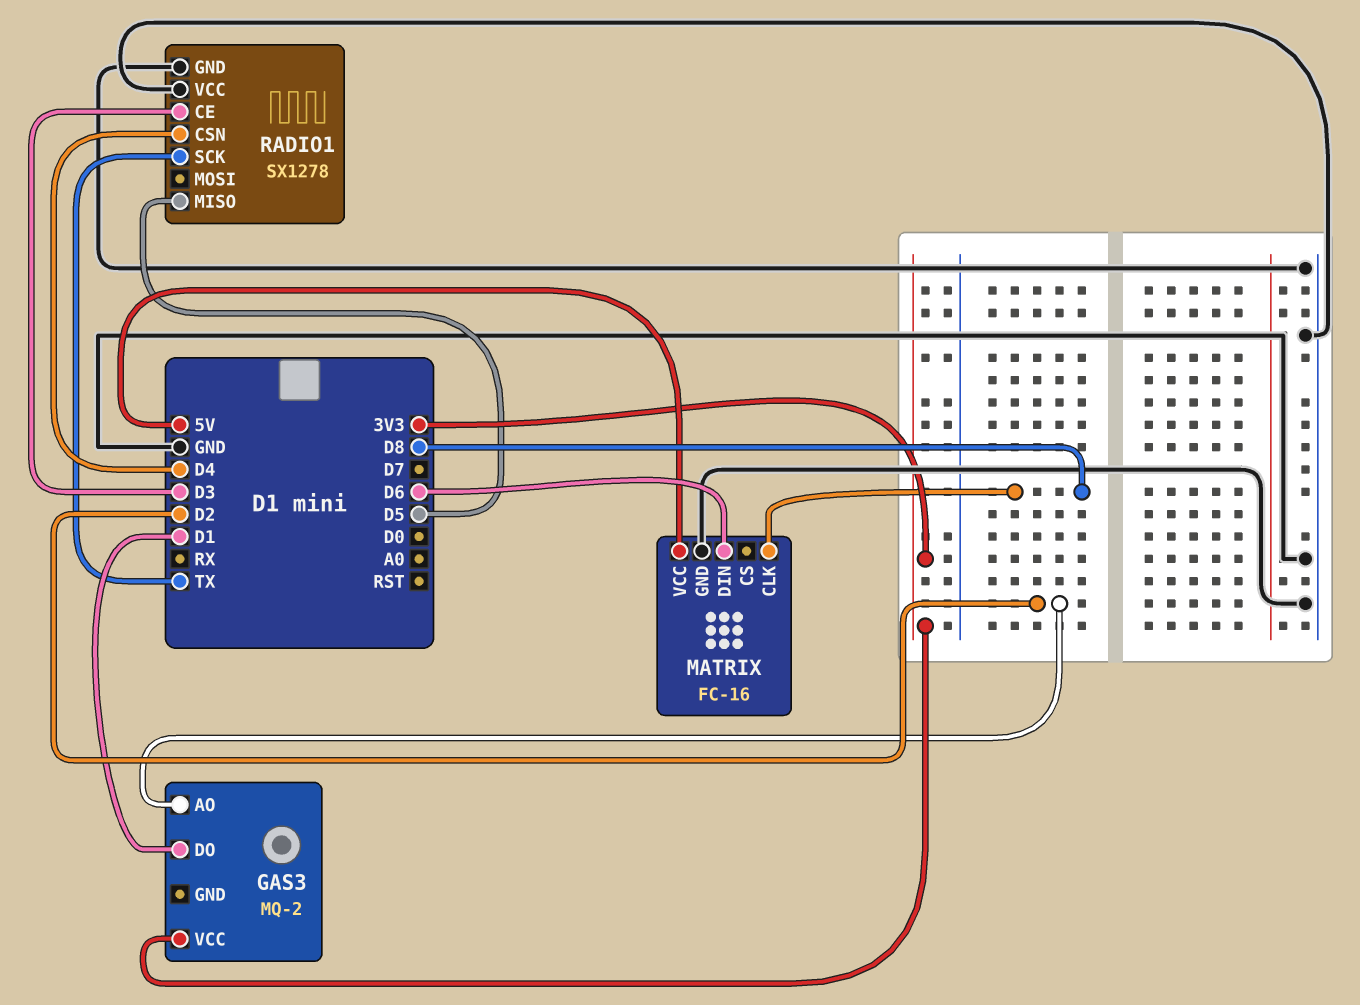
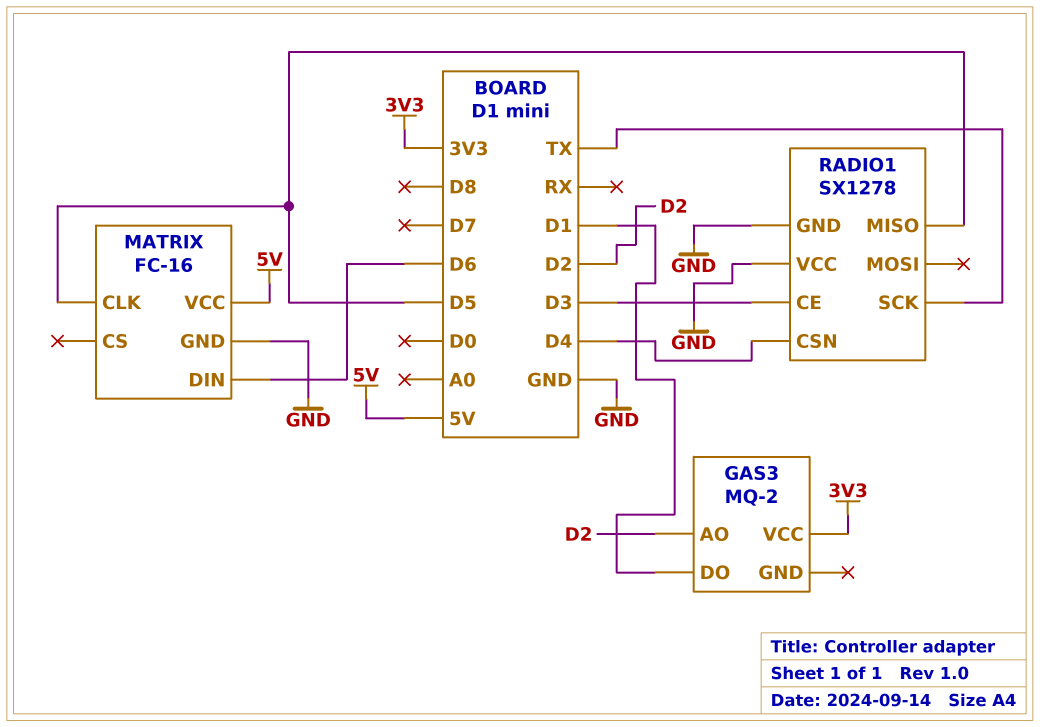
MATRIX pin CLK: D8 -> D5

